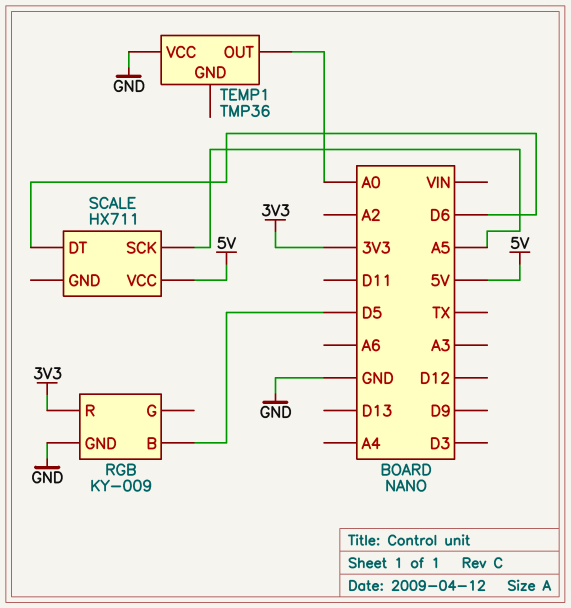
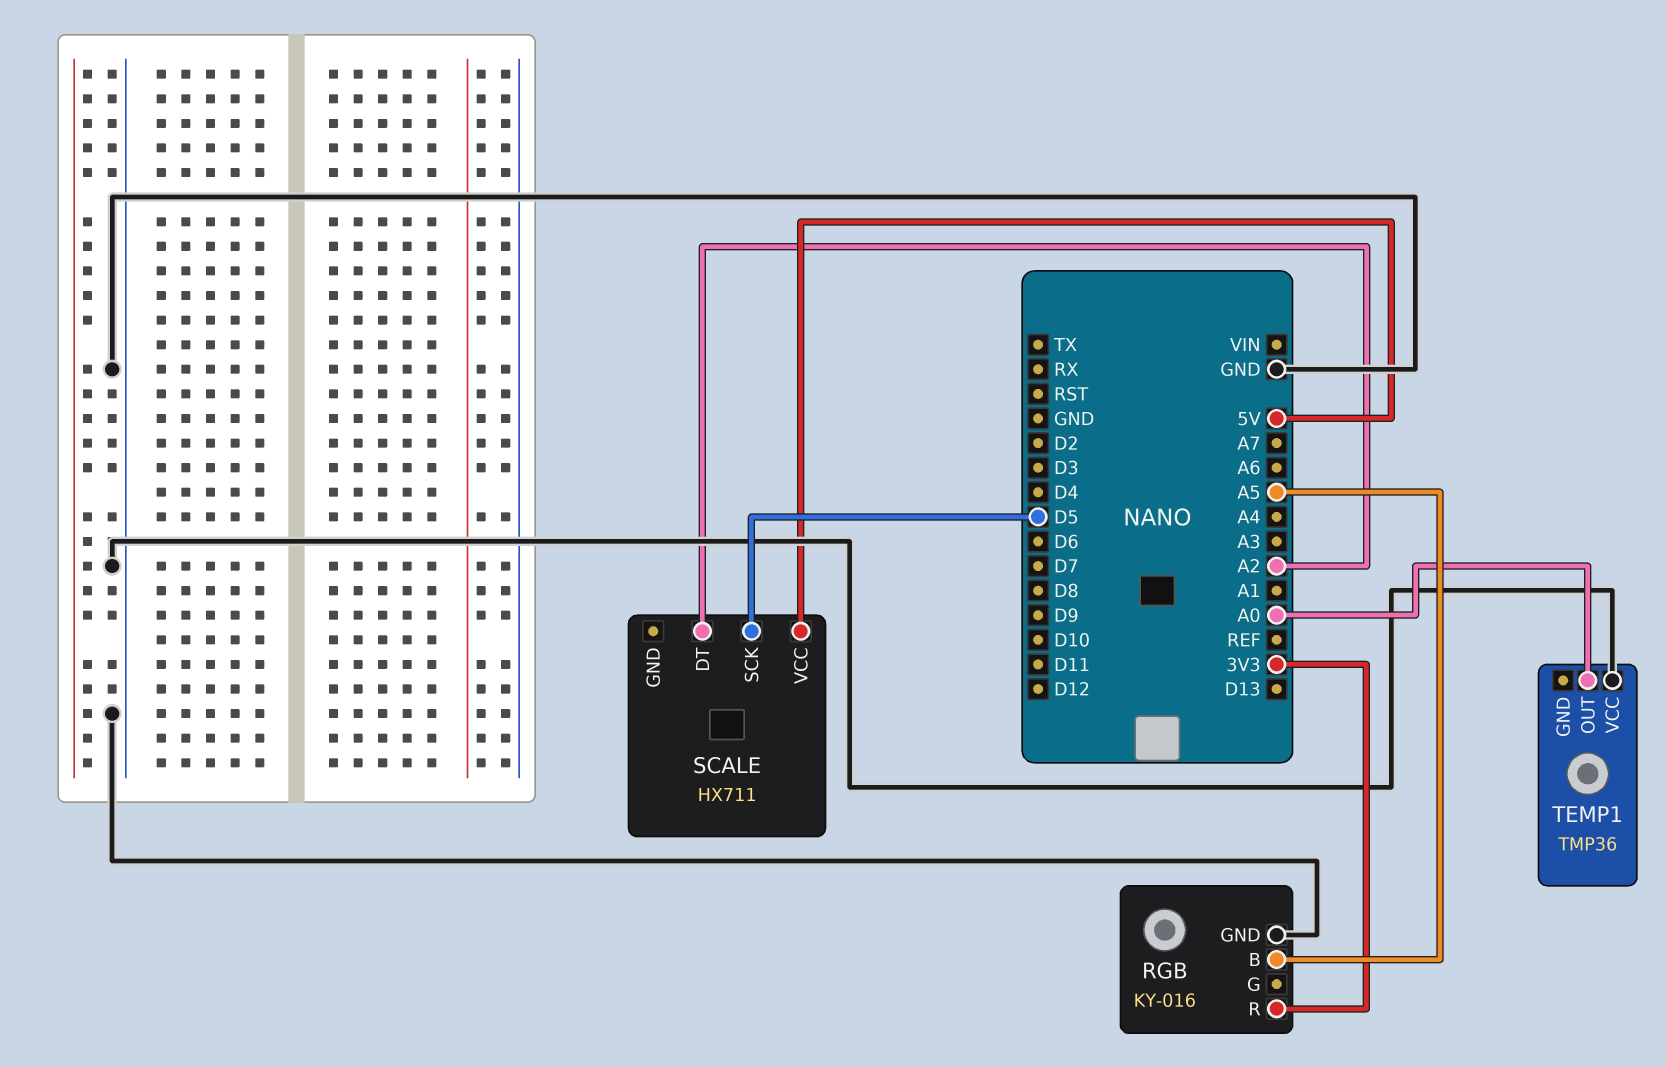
RGB: KY-009 -> KY-016
RGB pin B: D5 -> A5
SCALE pin DT: D6 -> A2
SCALE pin SCK: A5 -> D5

